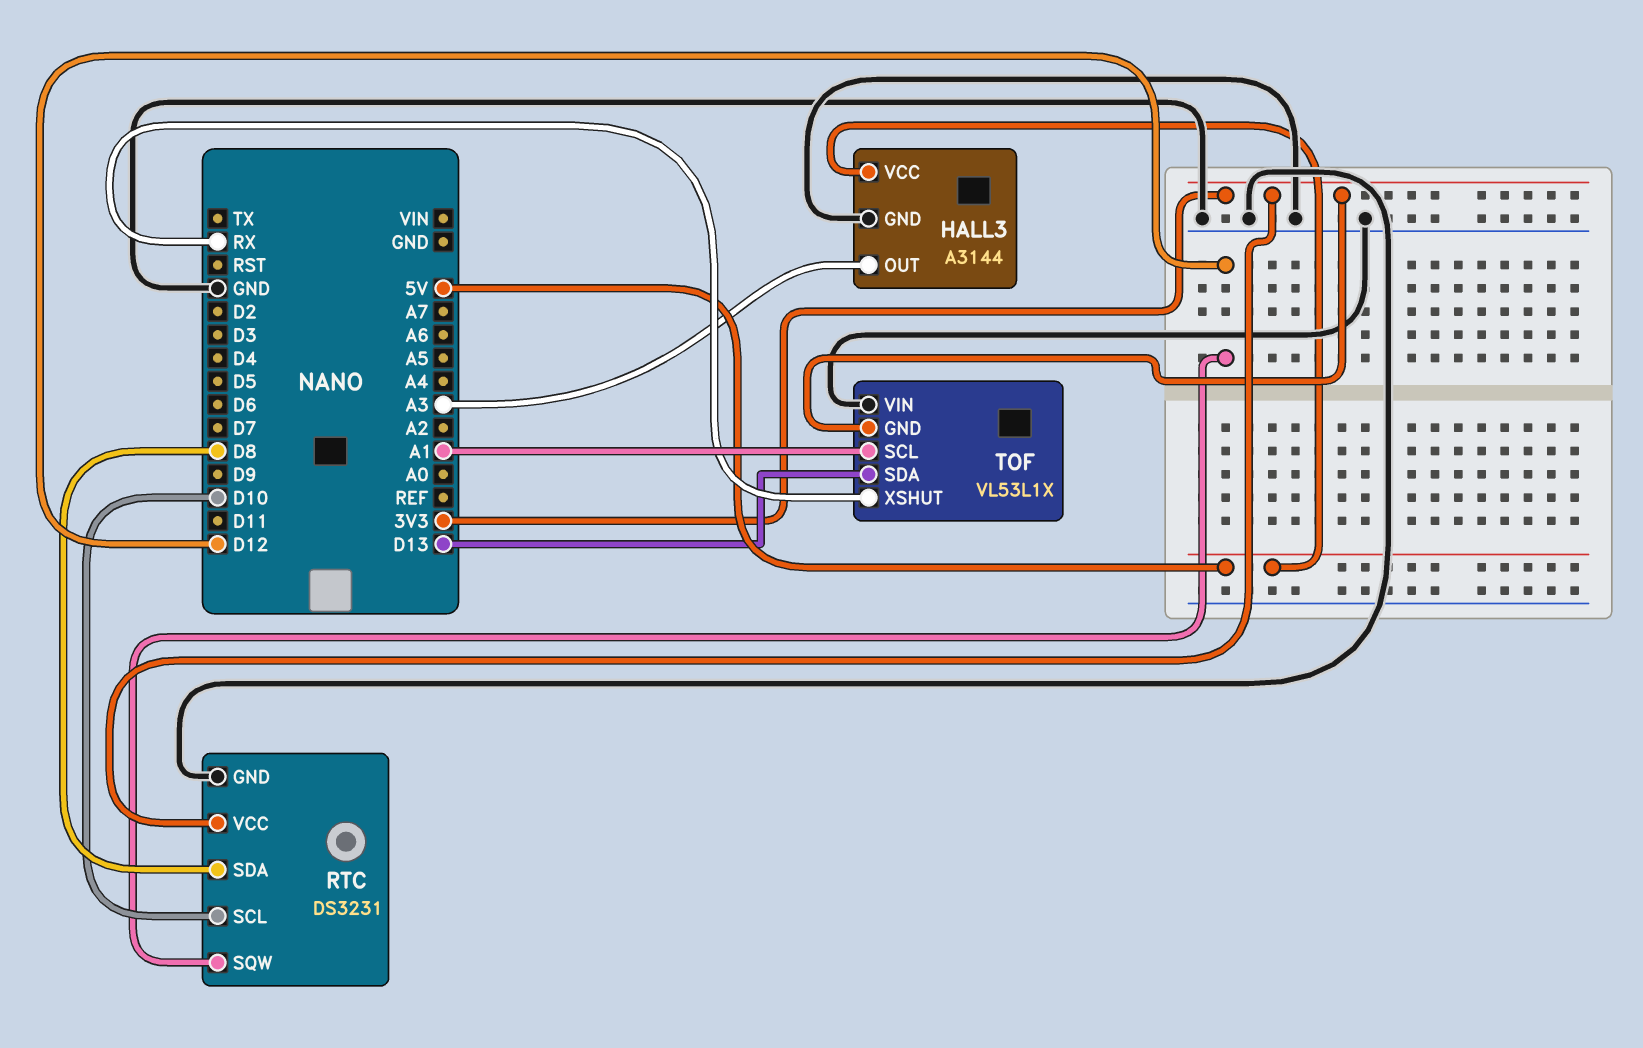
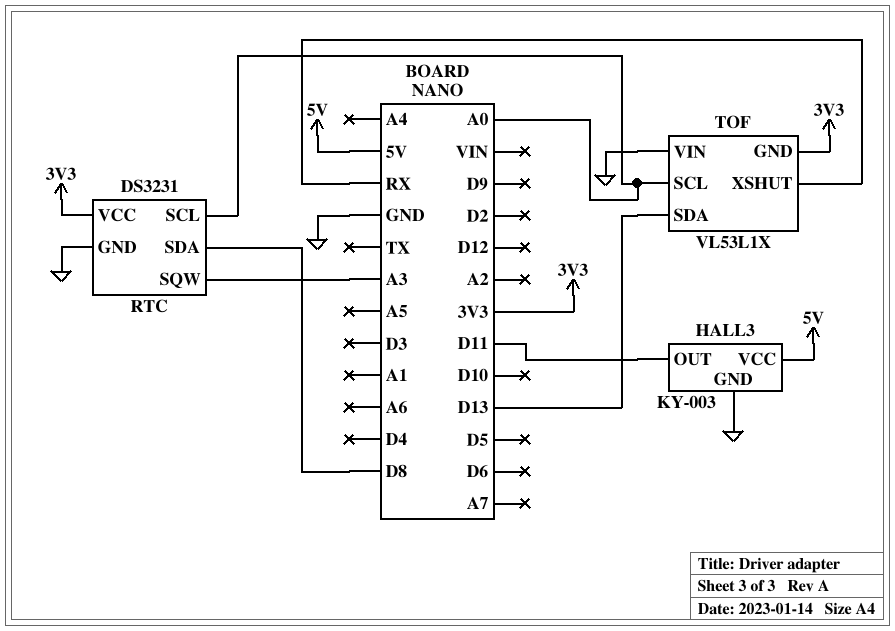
HALL3: A3144 -> KY-003
HALL3 pin OUT: A3 -> D11
RTC pin SCL: D10 -> A0
RTC pin SQW: D12 -> A3
TOF pin SCL: A1 -> A0

